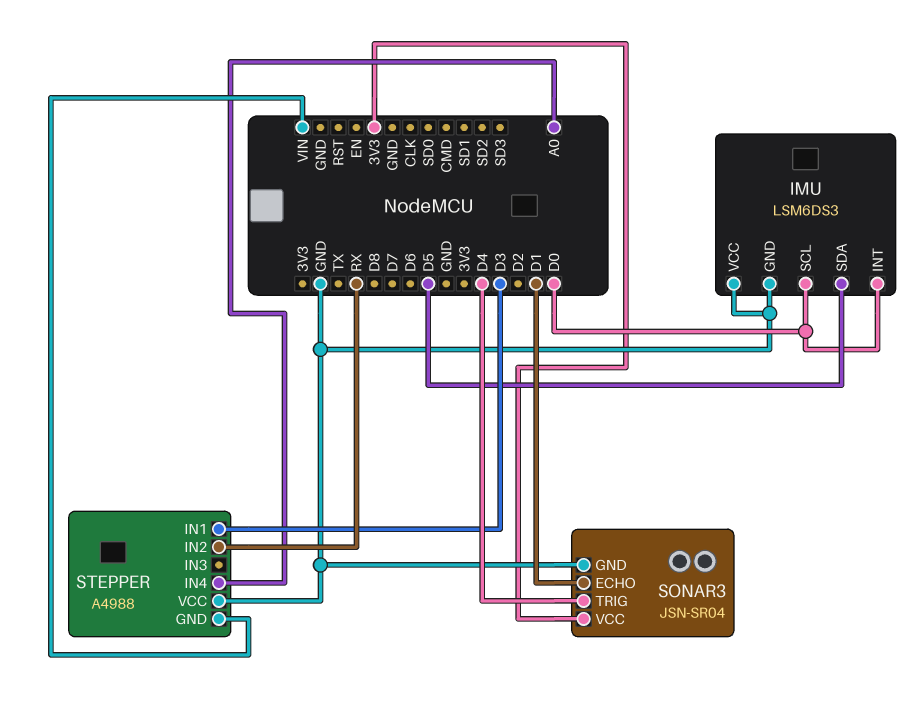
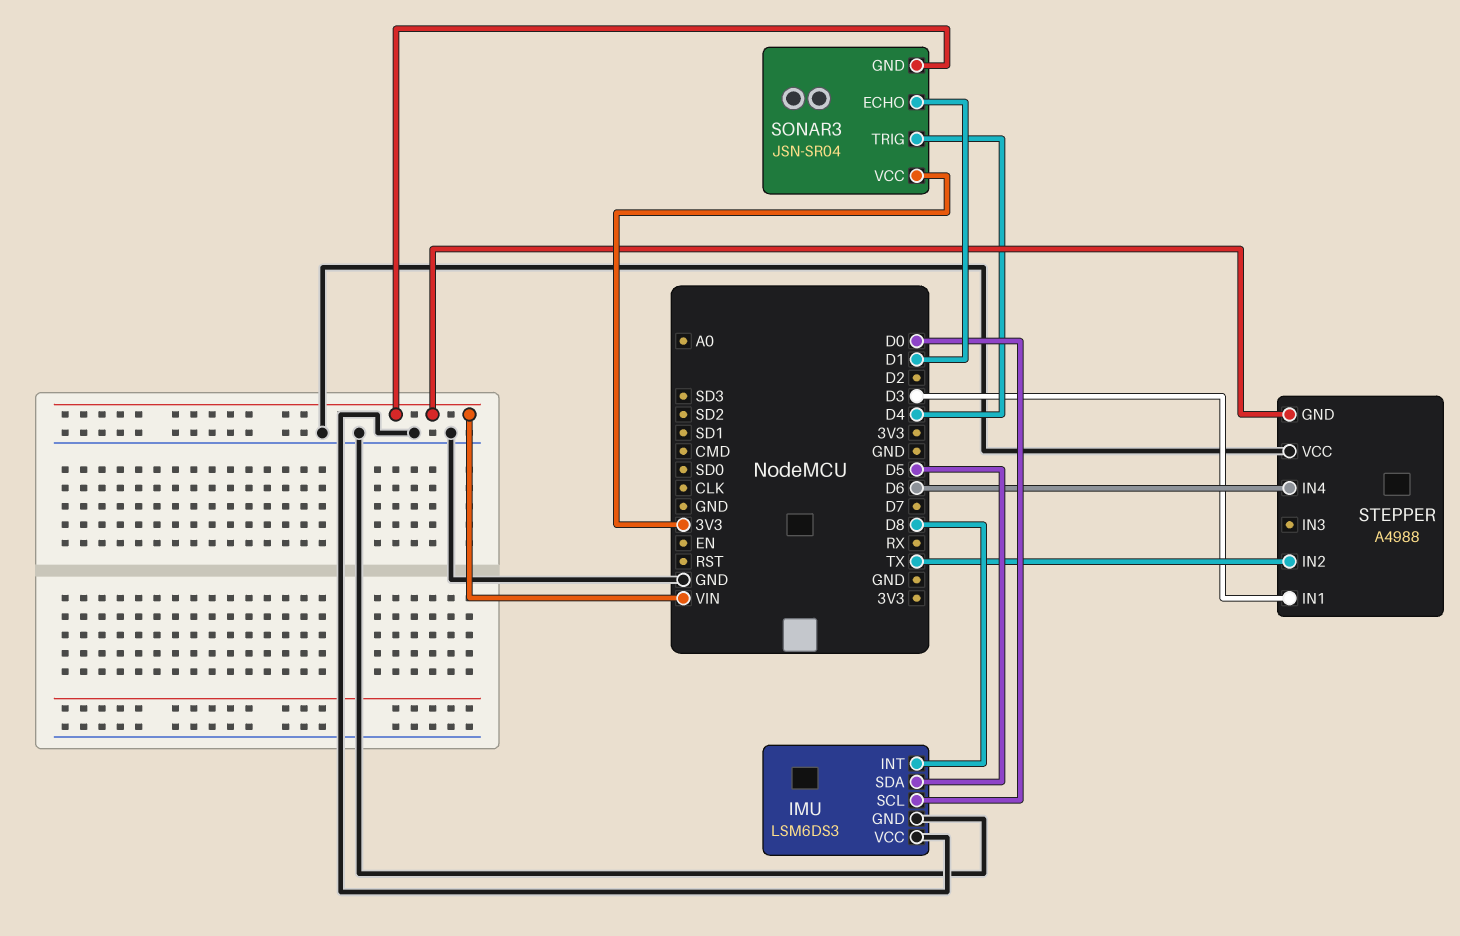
IMU pin INT: D0 -> D8
SONAR3 pin GND: GND -> VIN
STEPPER pin IN2: RX -> TX
STEPPER pin IN4: A0 -> D6

